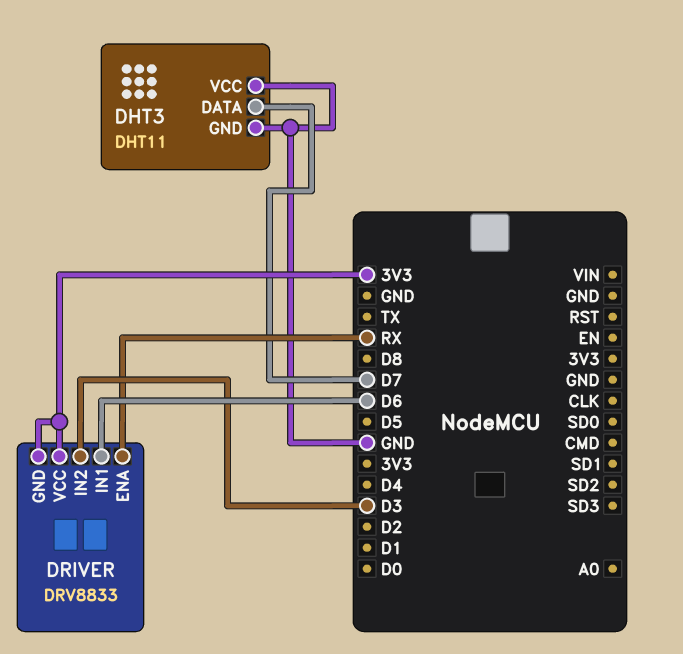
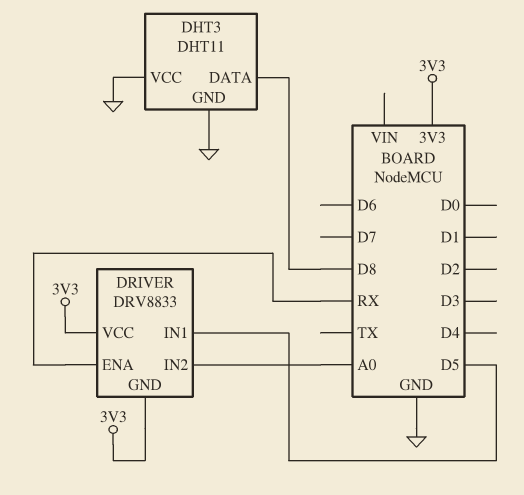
DHT3 pin DATA: D7 -> D8
DRIVER pin IN1: D6 -> D5
DRIVER pin IN2: D3 -> A0

